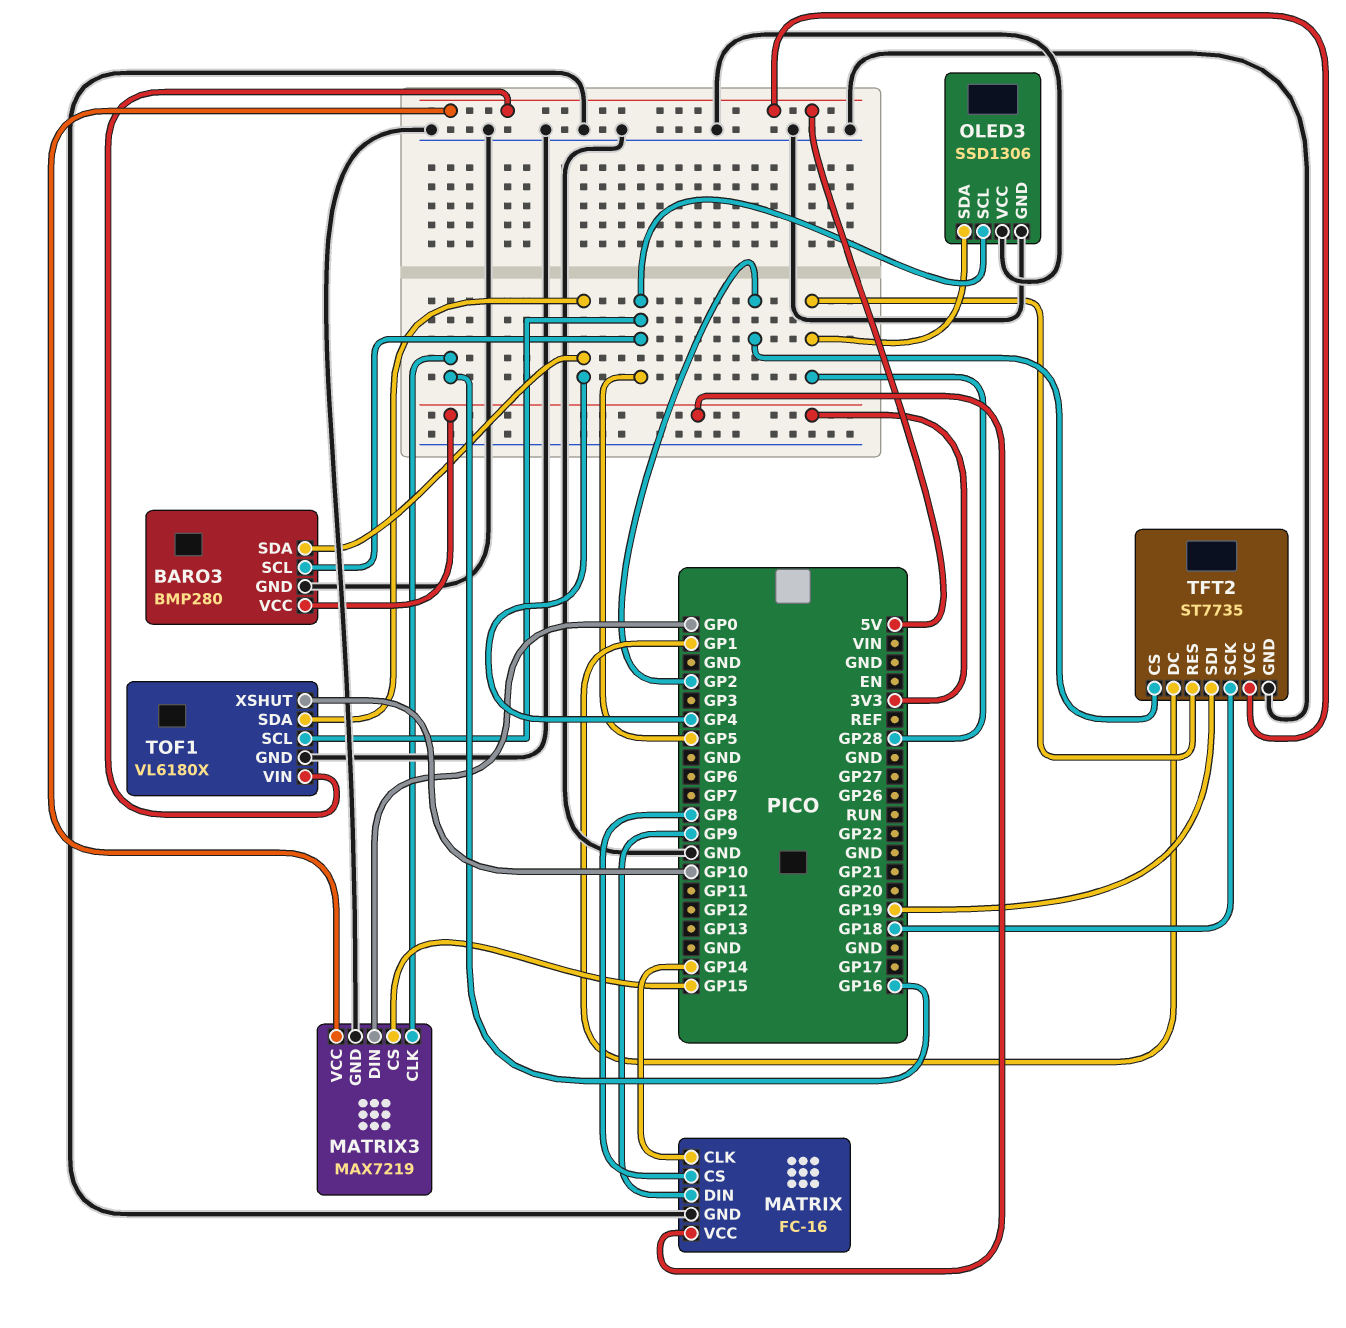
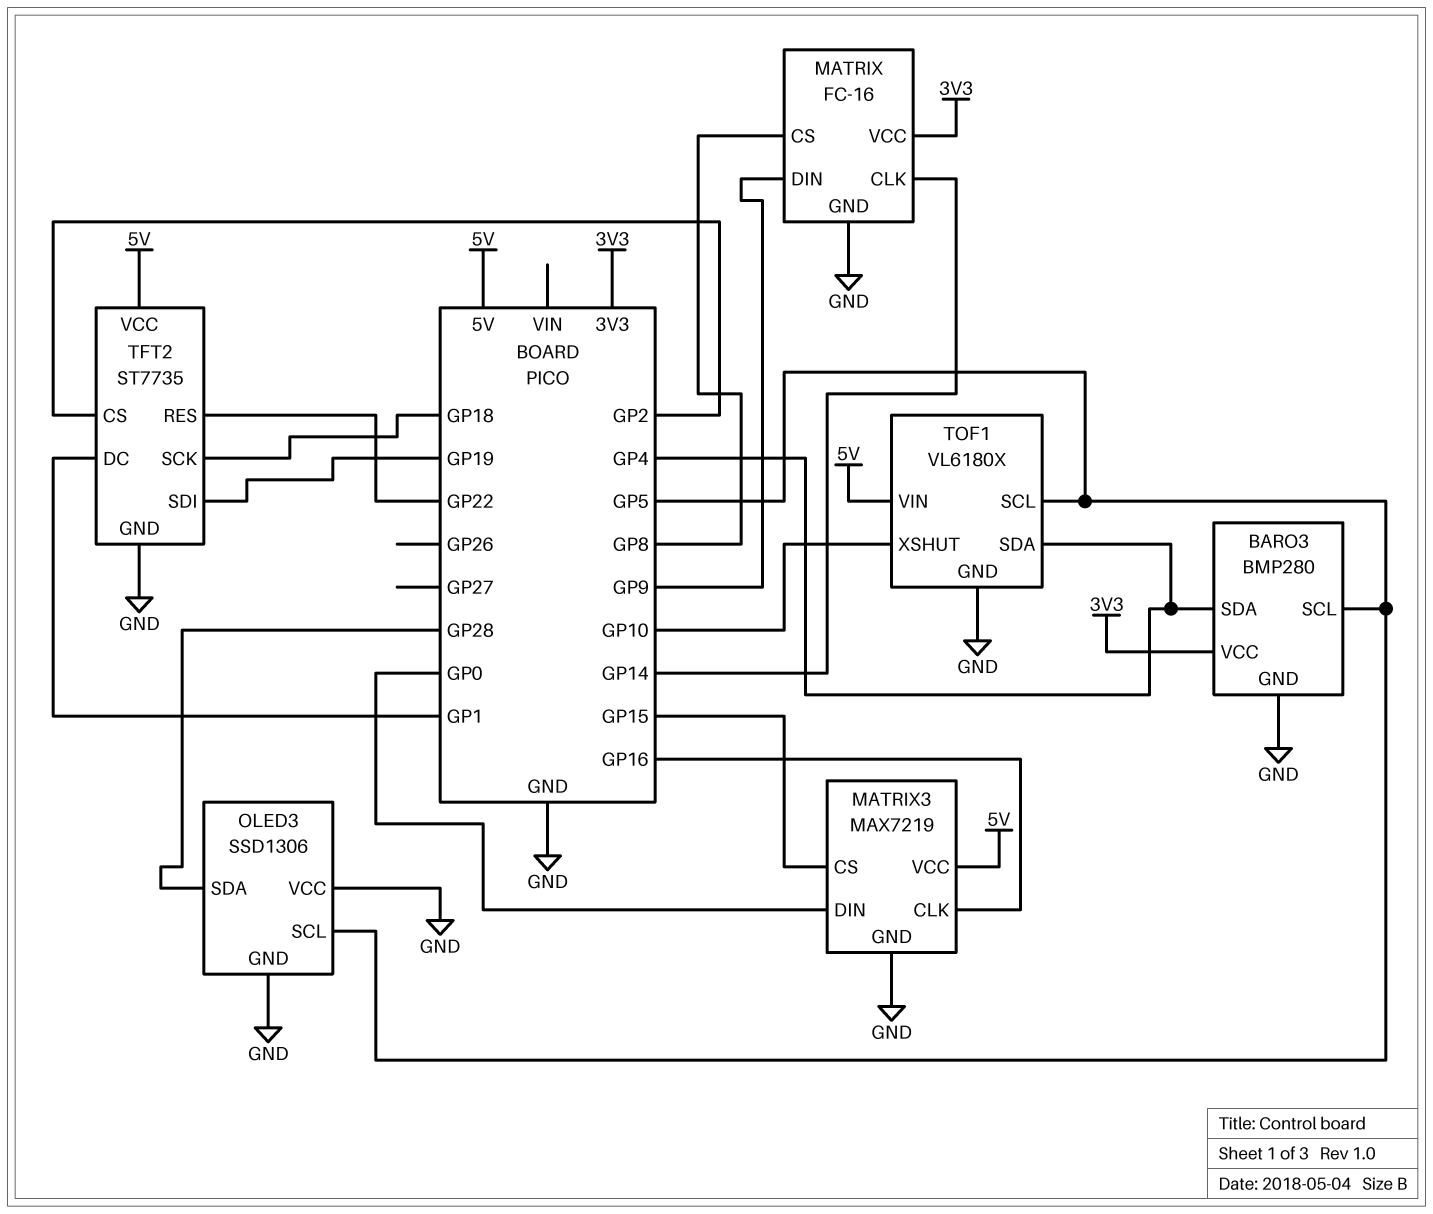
TFT2 pin RES: GP28 -> GP22

